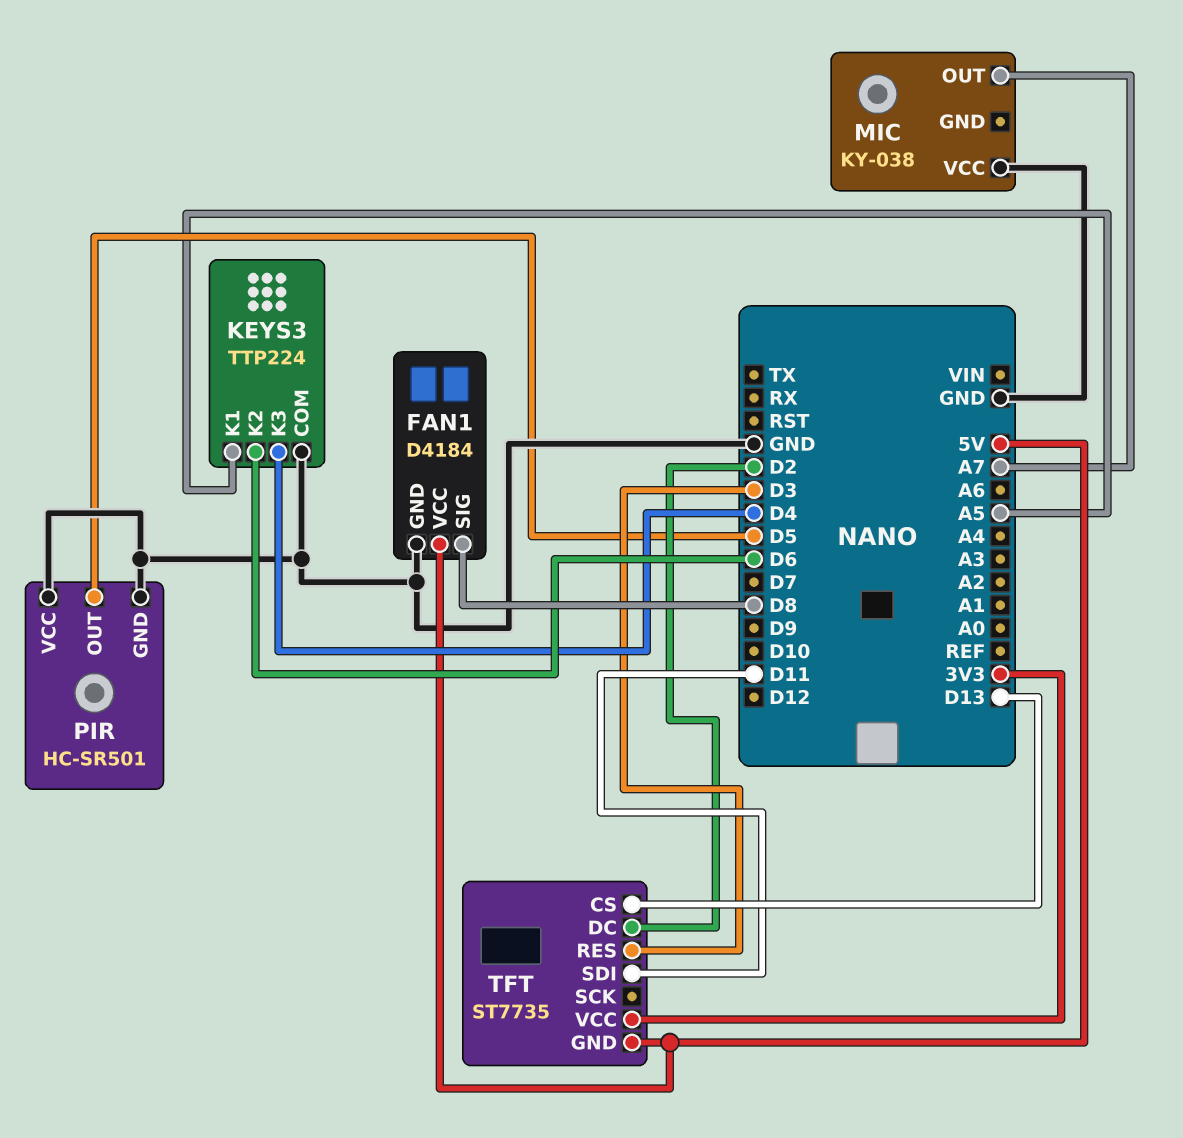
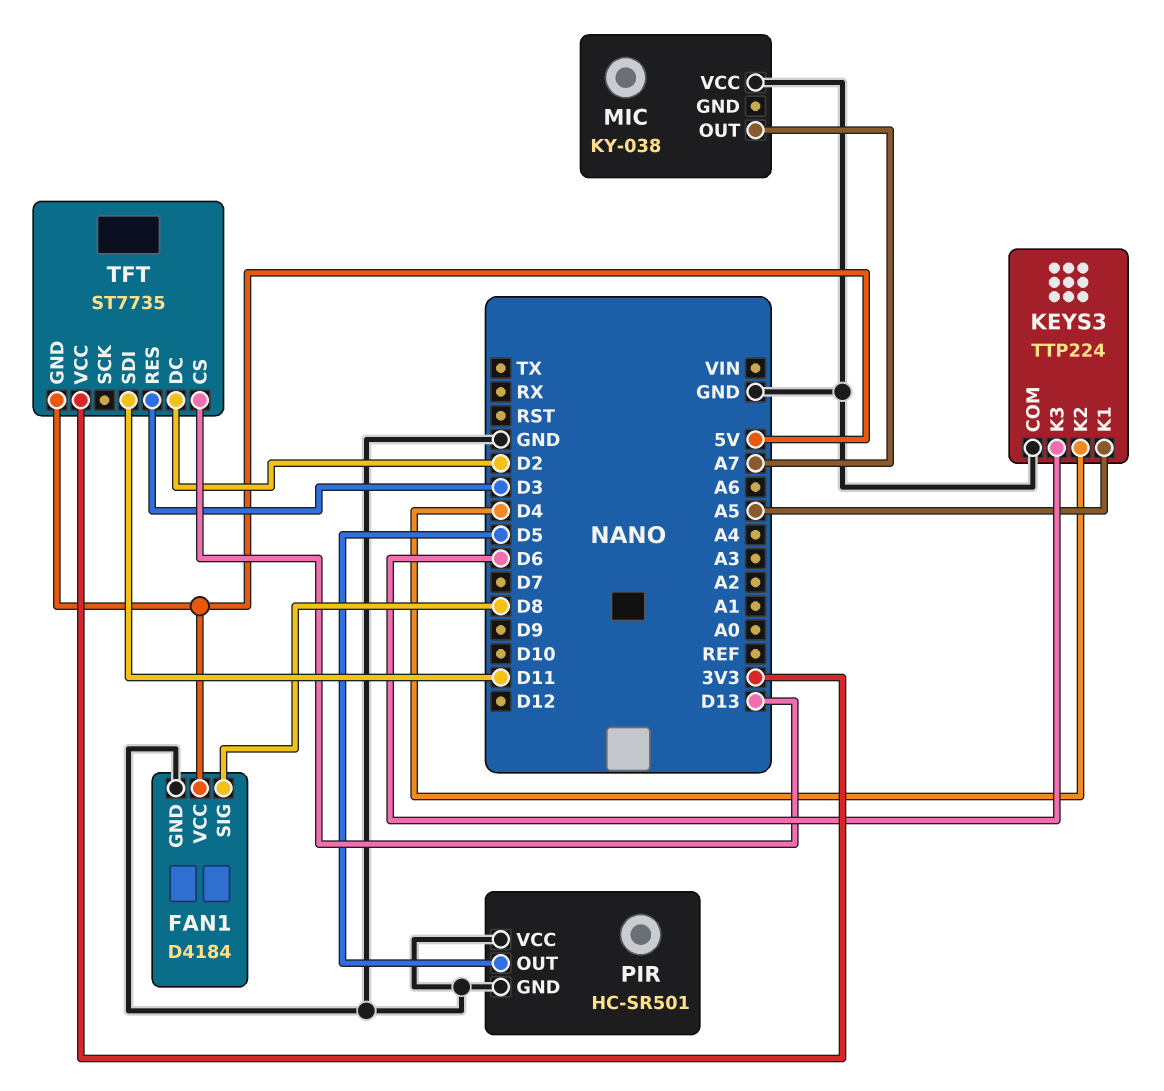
KEYS3 pin K2: D6 -> D4
KEYS3 pin K3: D4 -> D6

